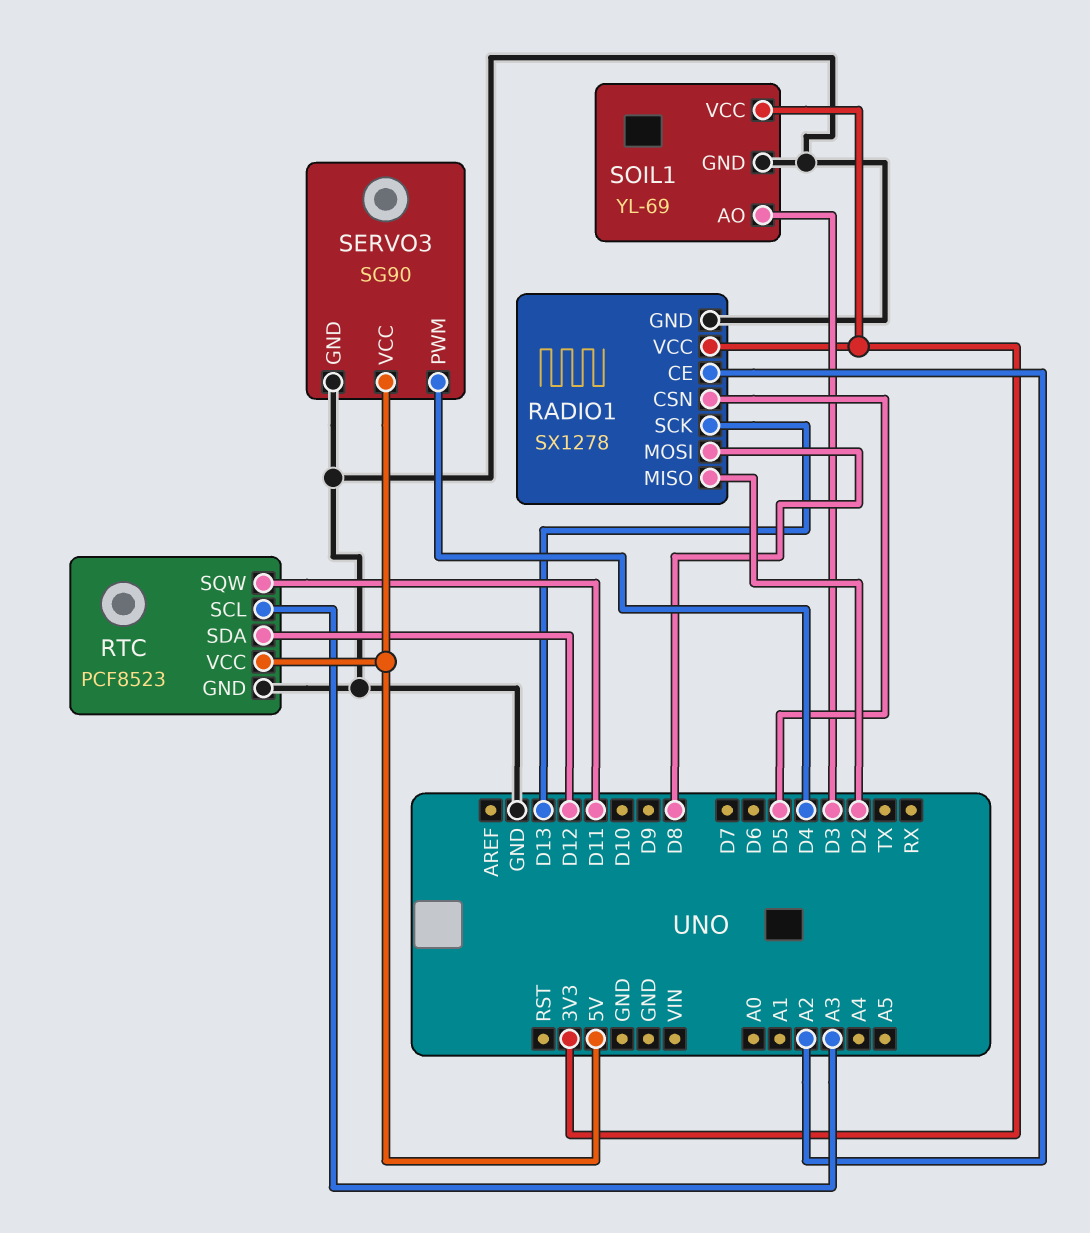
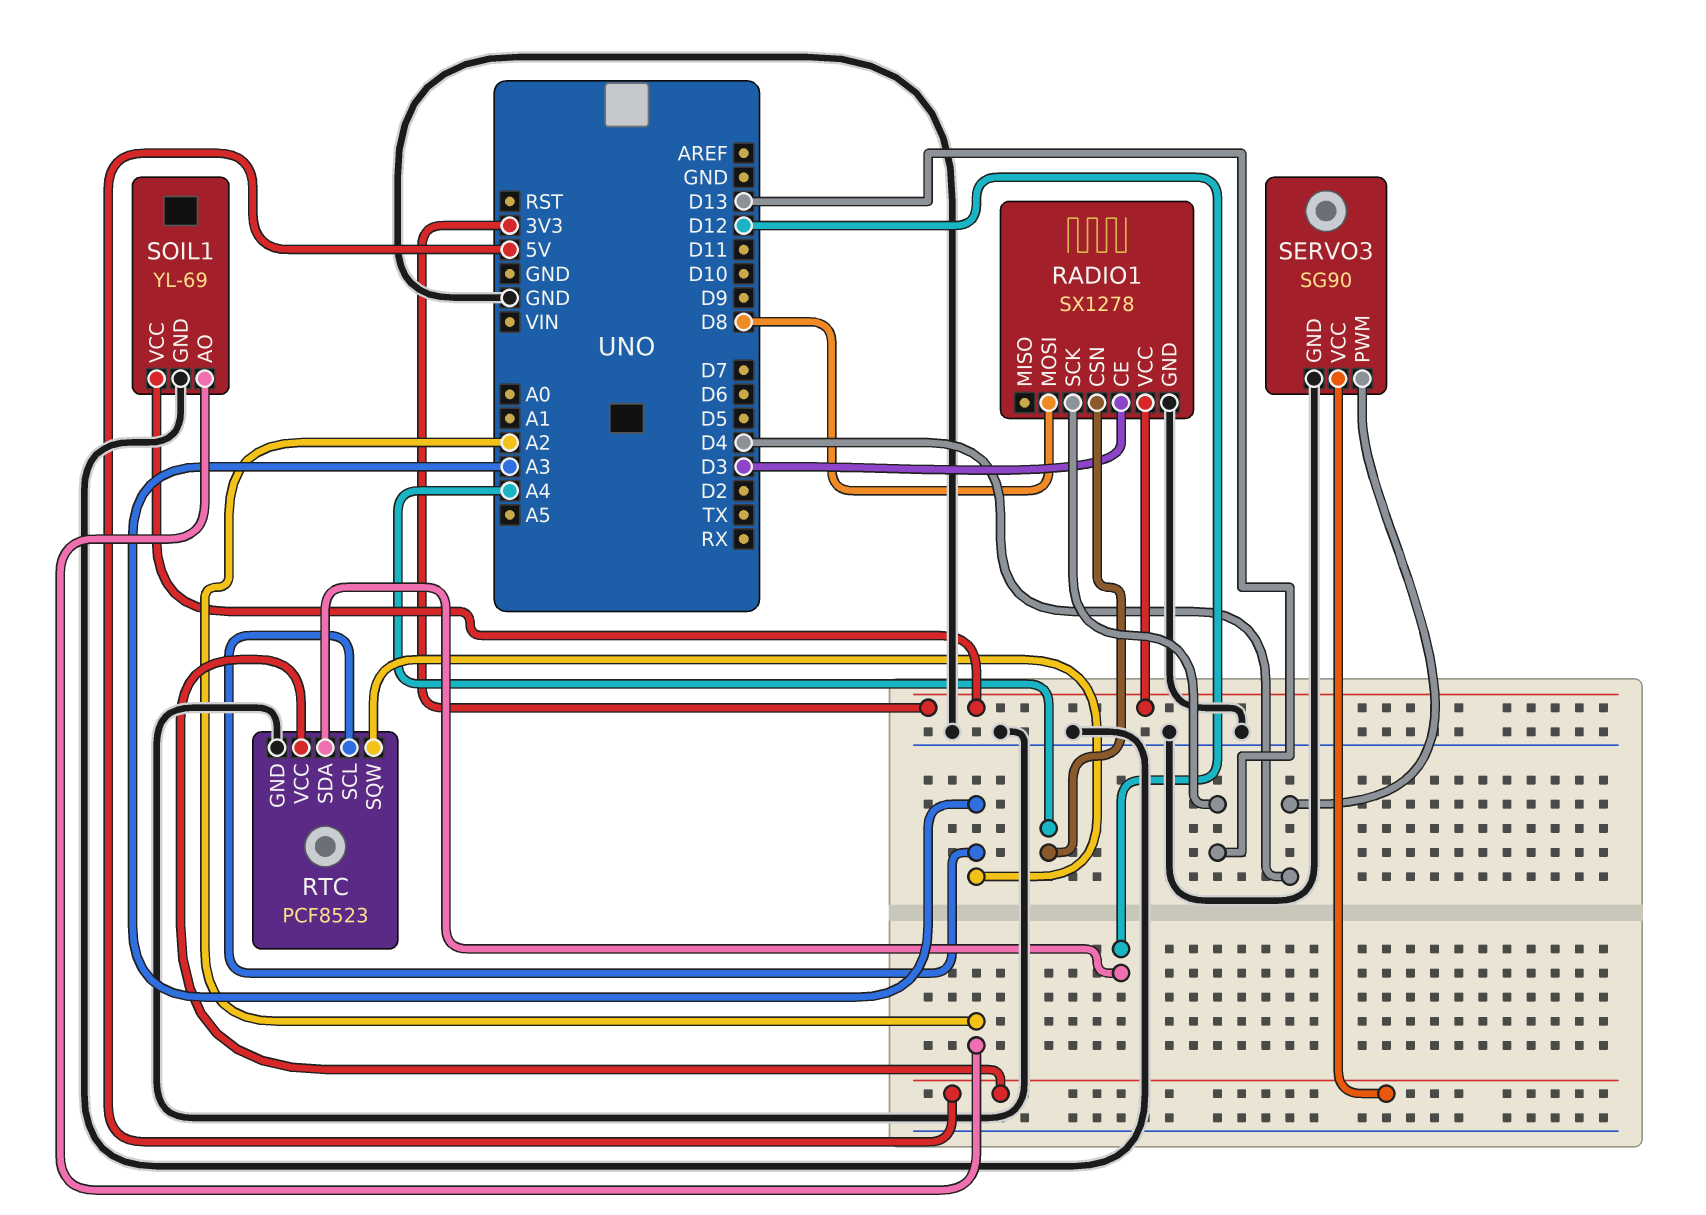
RADIO1 pin CE: A2 -> D3
RADIO1 pin CSN: D5 -> A4
RADIO1 pin MISO: D2 -> none
RTC pin SQW: D11 -> A3
SOIL1 pin AO: D3 -> A2

